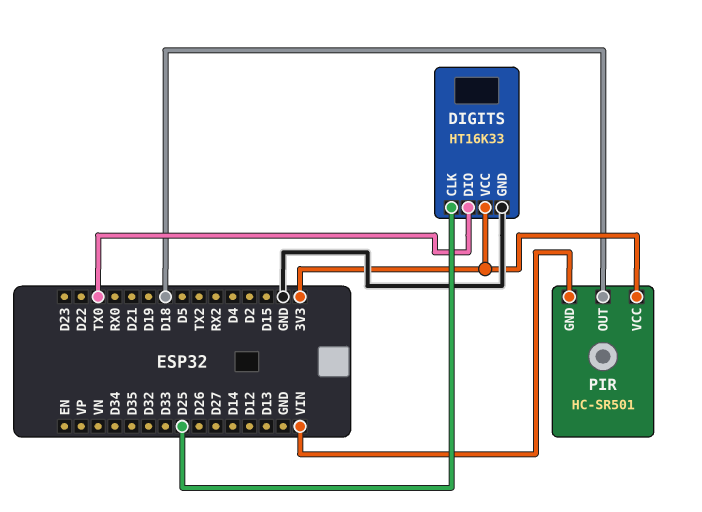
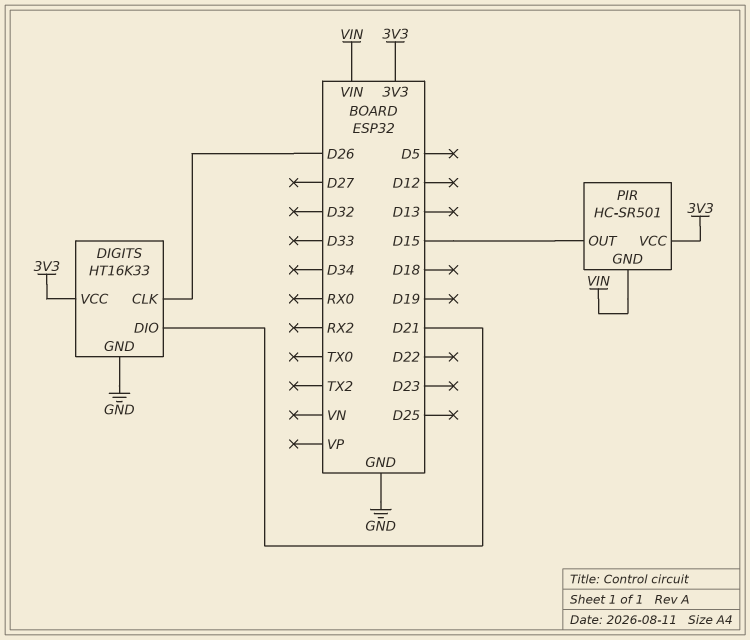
DIGITS pin CLK: D25 -> D26
DIGITS pin DIO: TX0 -> D21
PIR pin OUT: D18 -> D15

